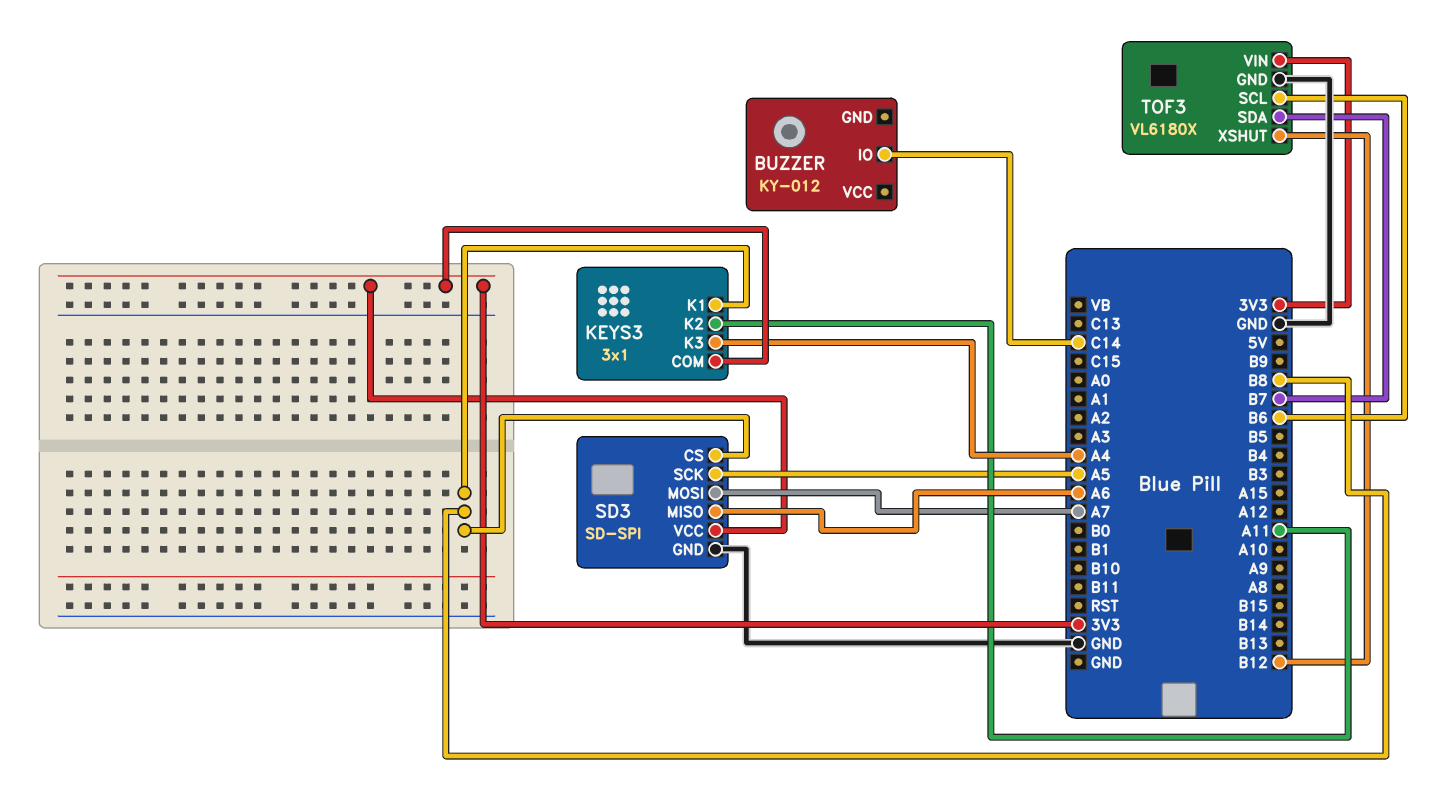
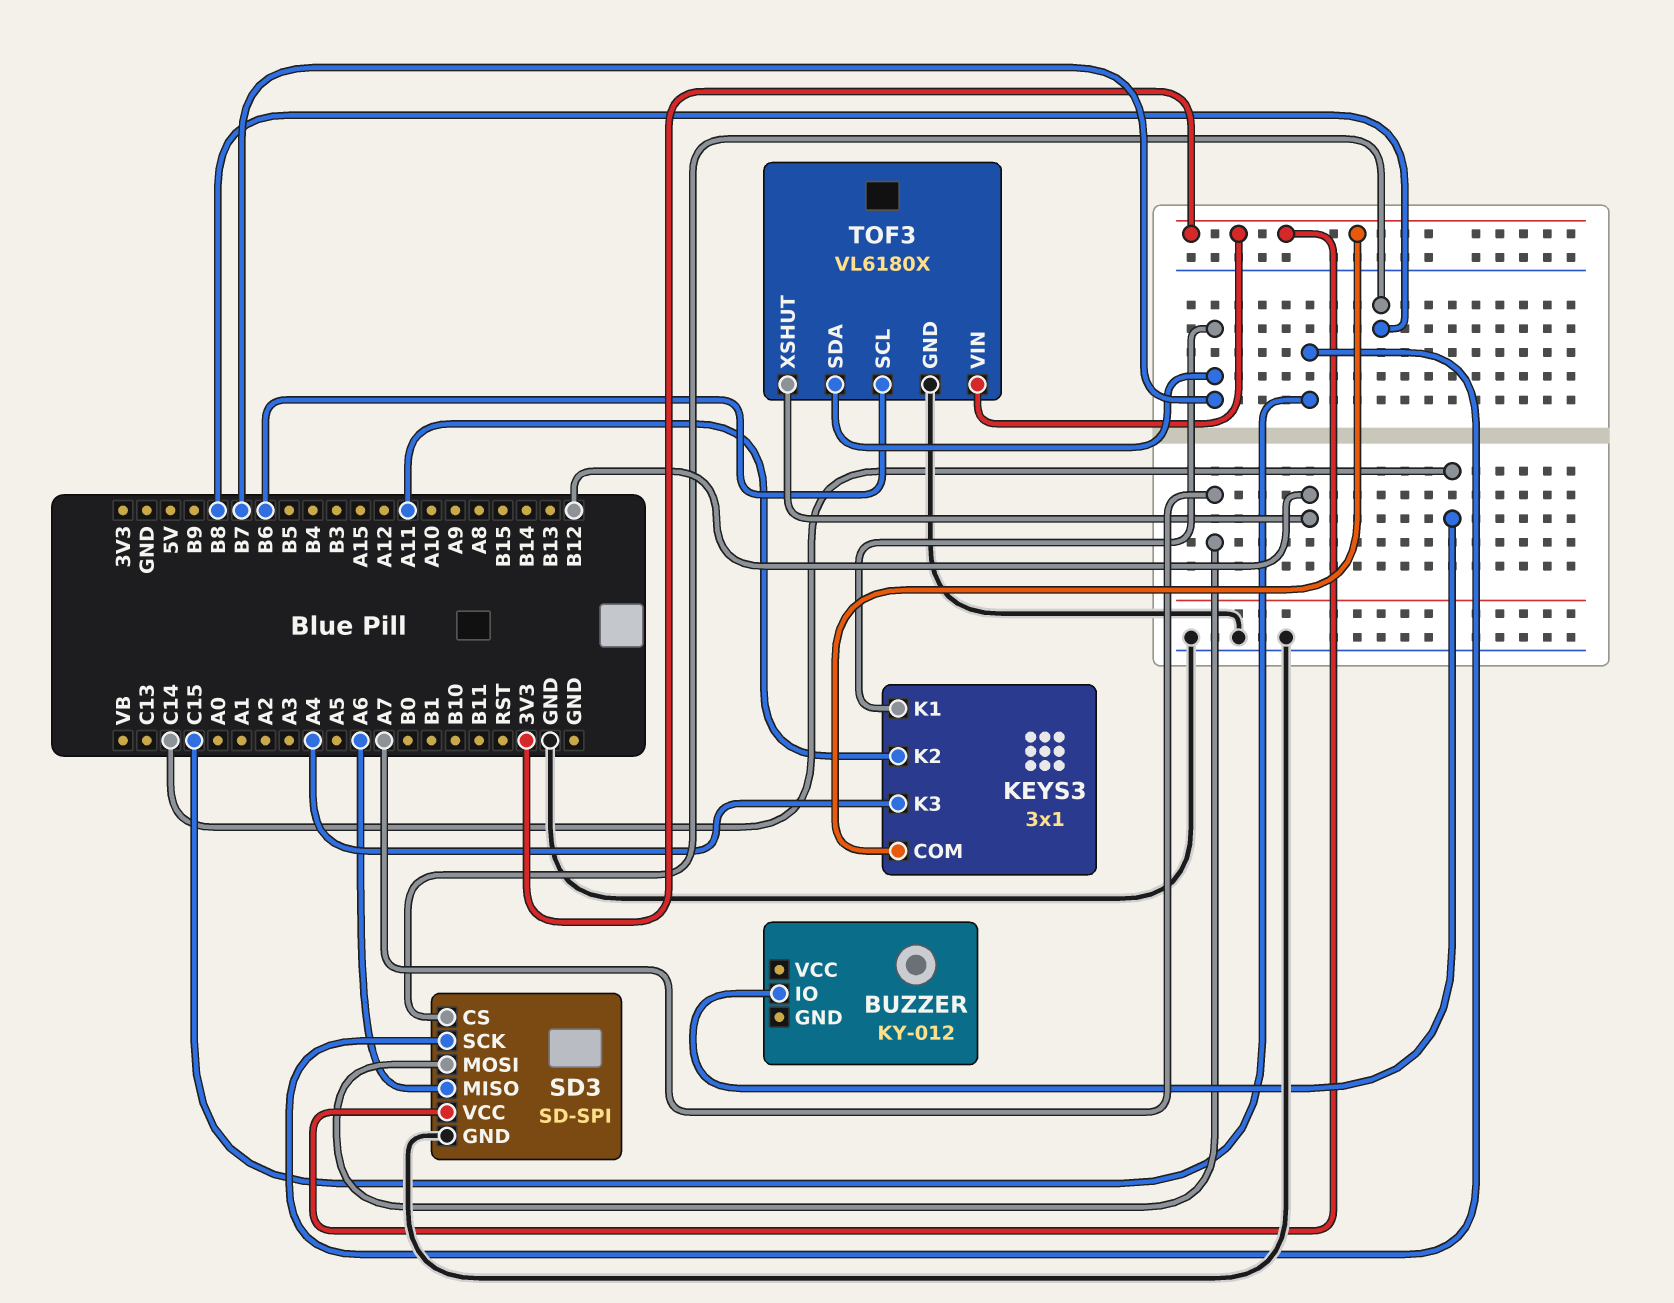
KEYS3 pin K1: B8 -> B7
SD3 pin SCK: A5 -> C15

